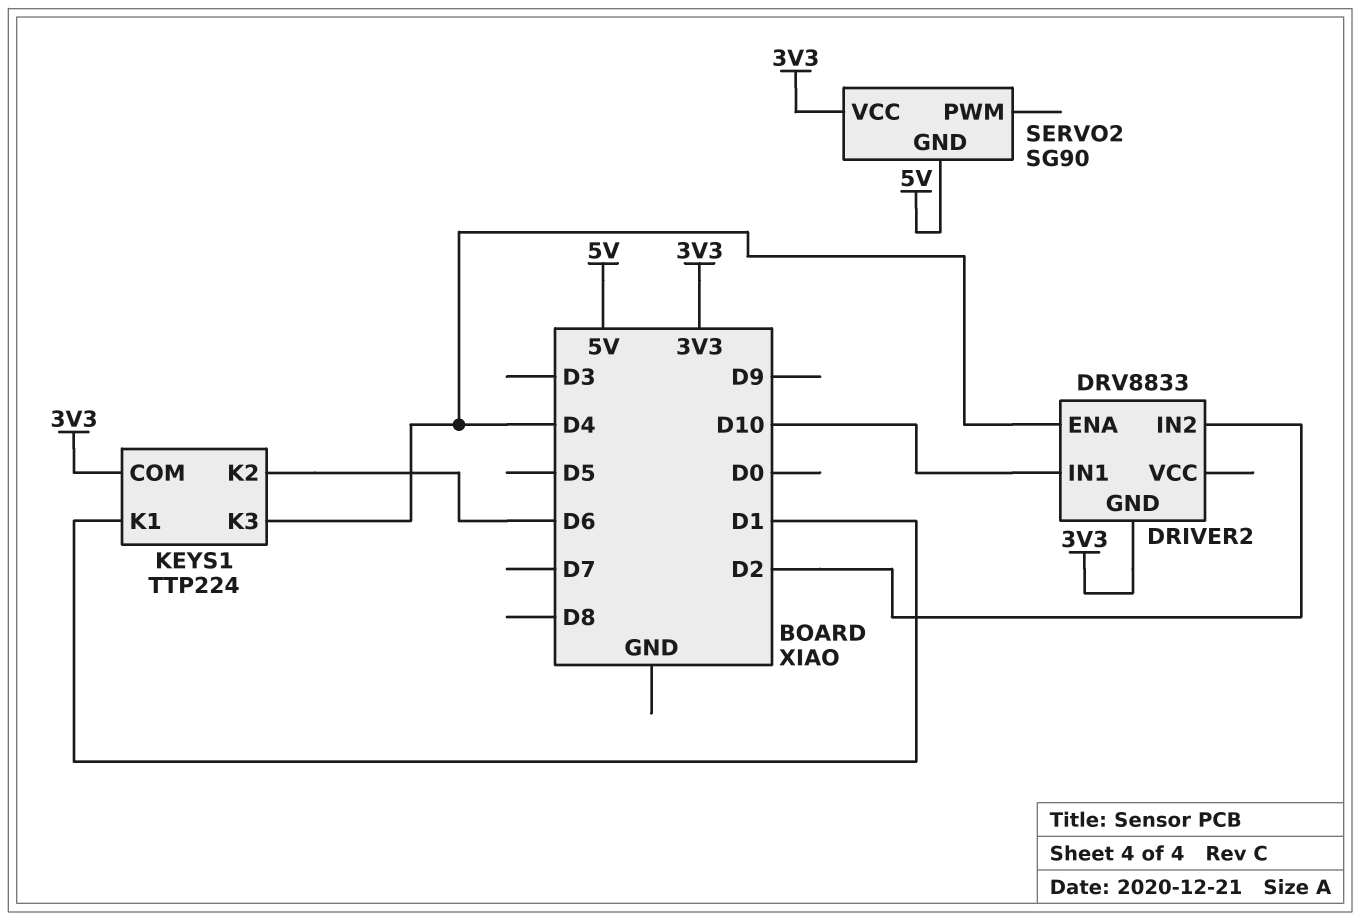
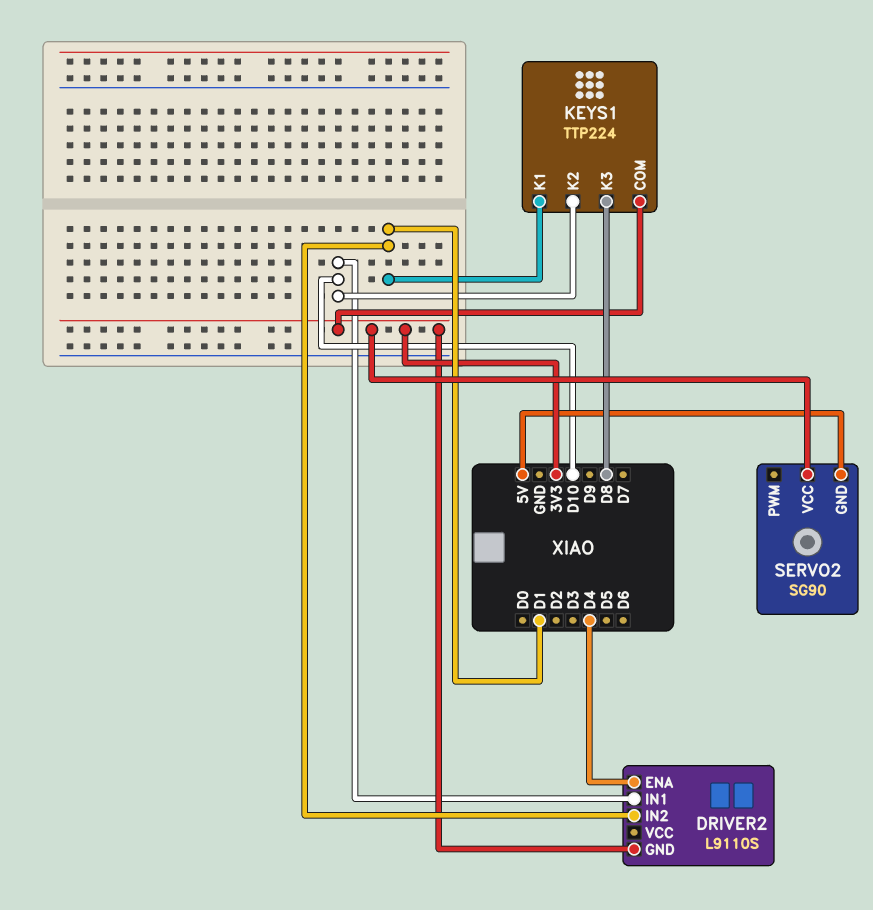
DRIVER2: DRV8833 -> L9110S
DRIVER2 pin IN2: D2 -> D1
KEYS1 pin K2: D6 -> D10
KEYS1 pin K3: D4 -> D8

